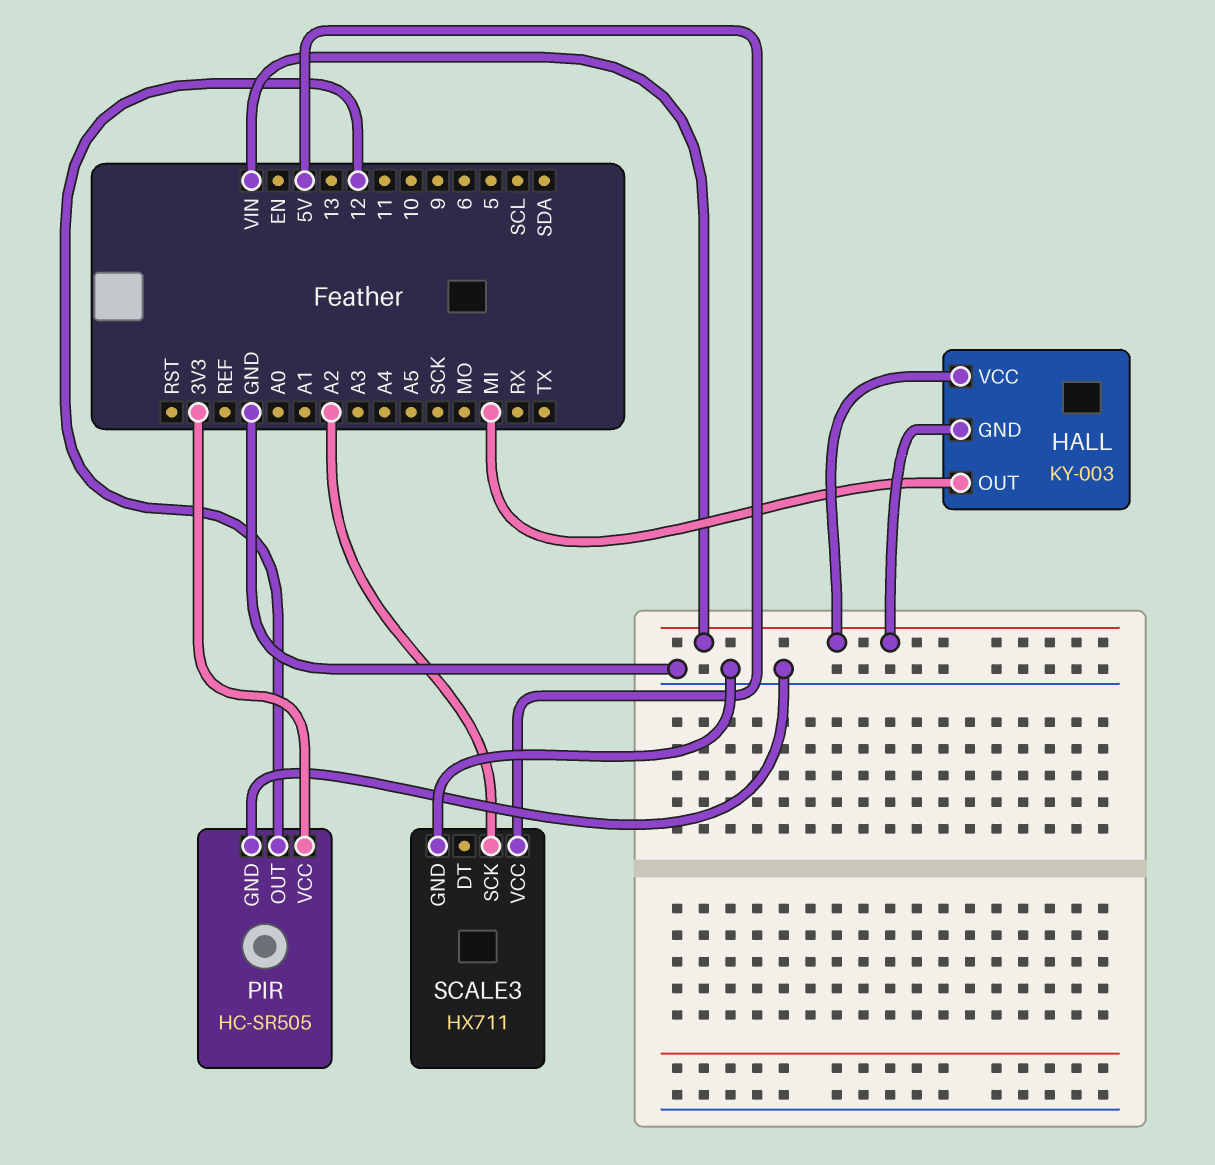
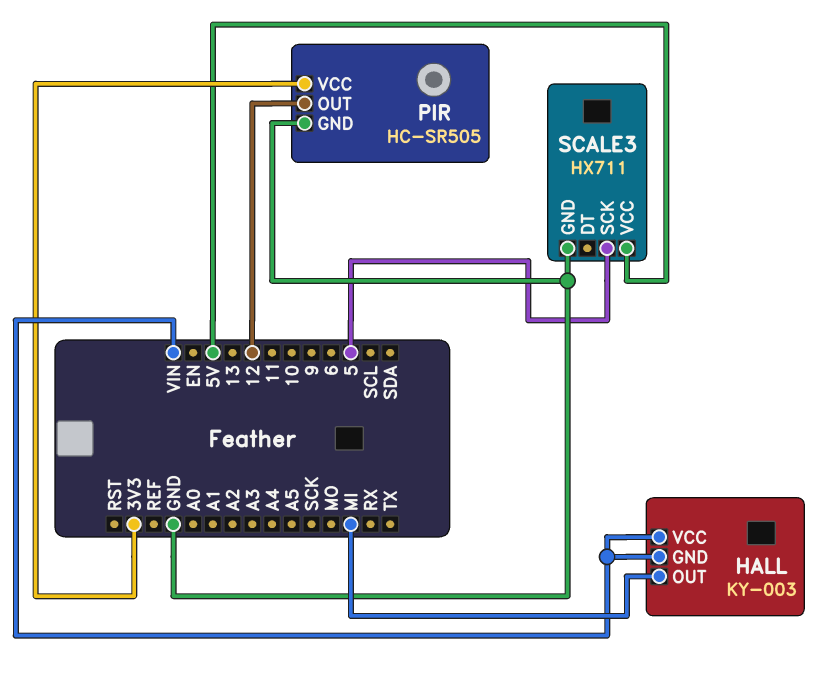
SCALE3 pin SCK: A2 -> 5

